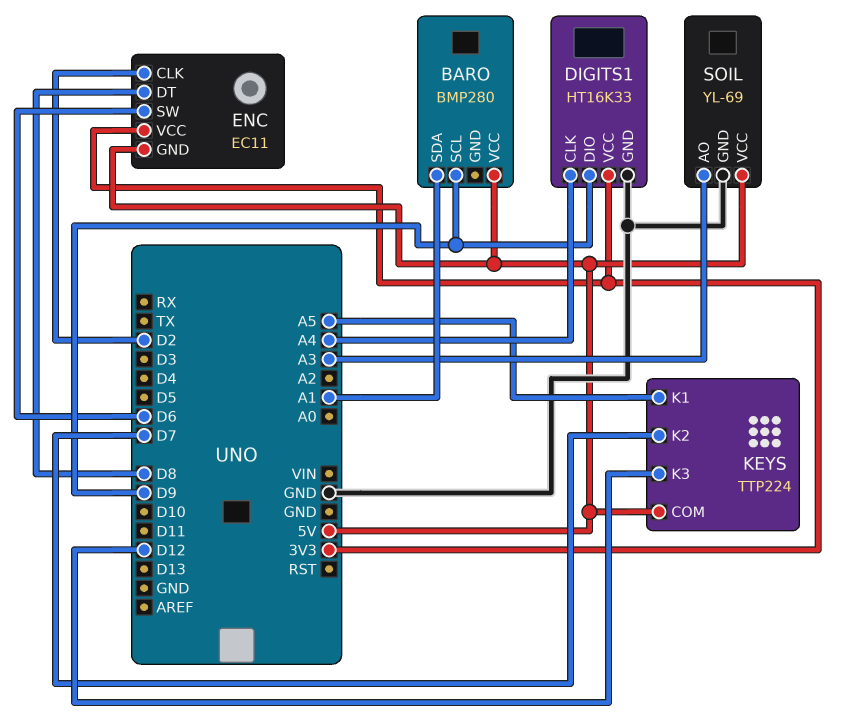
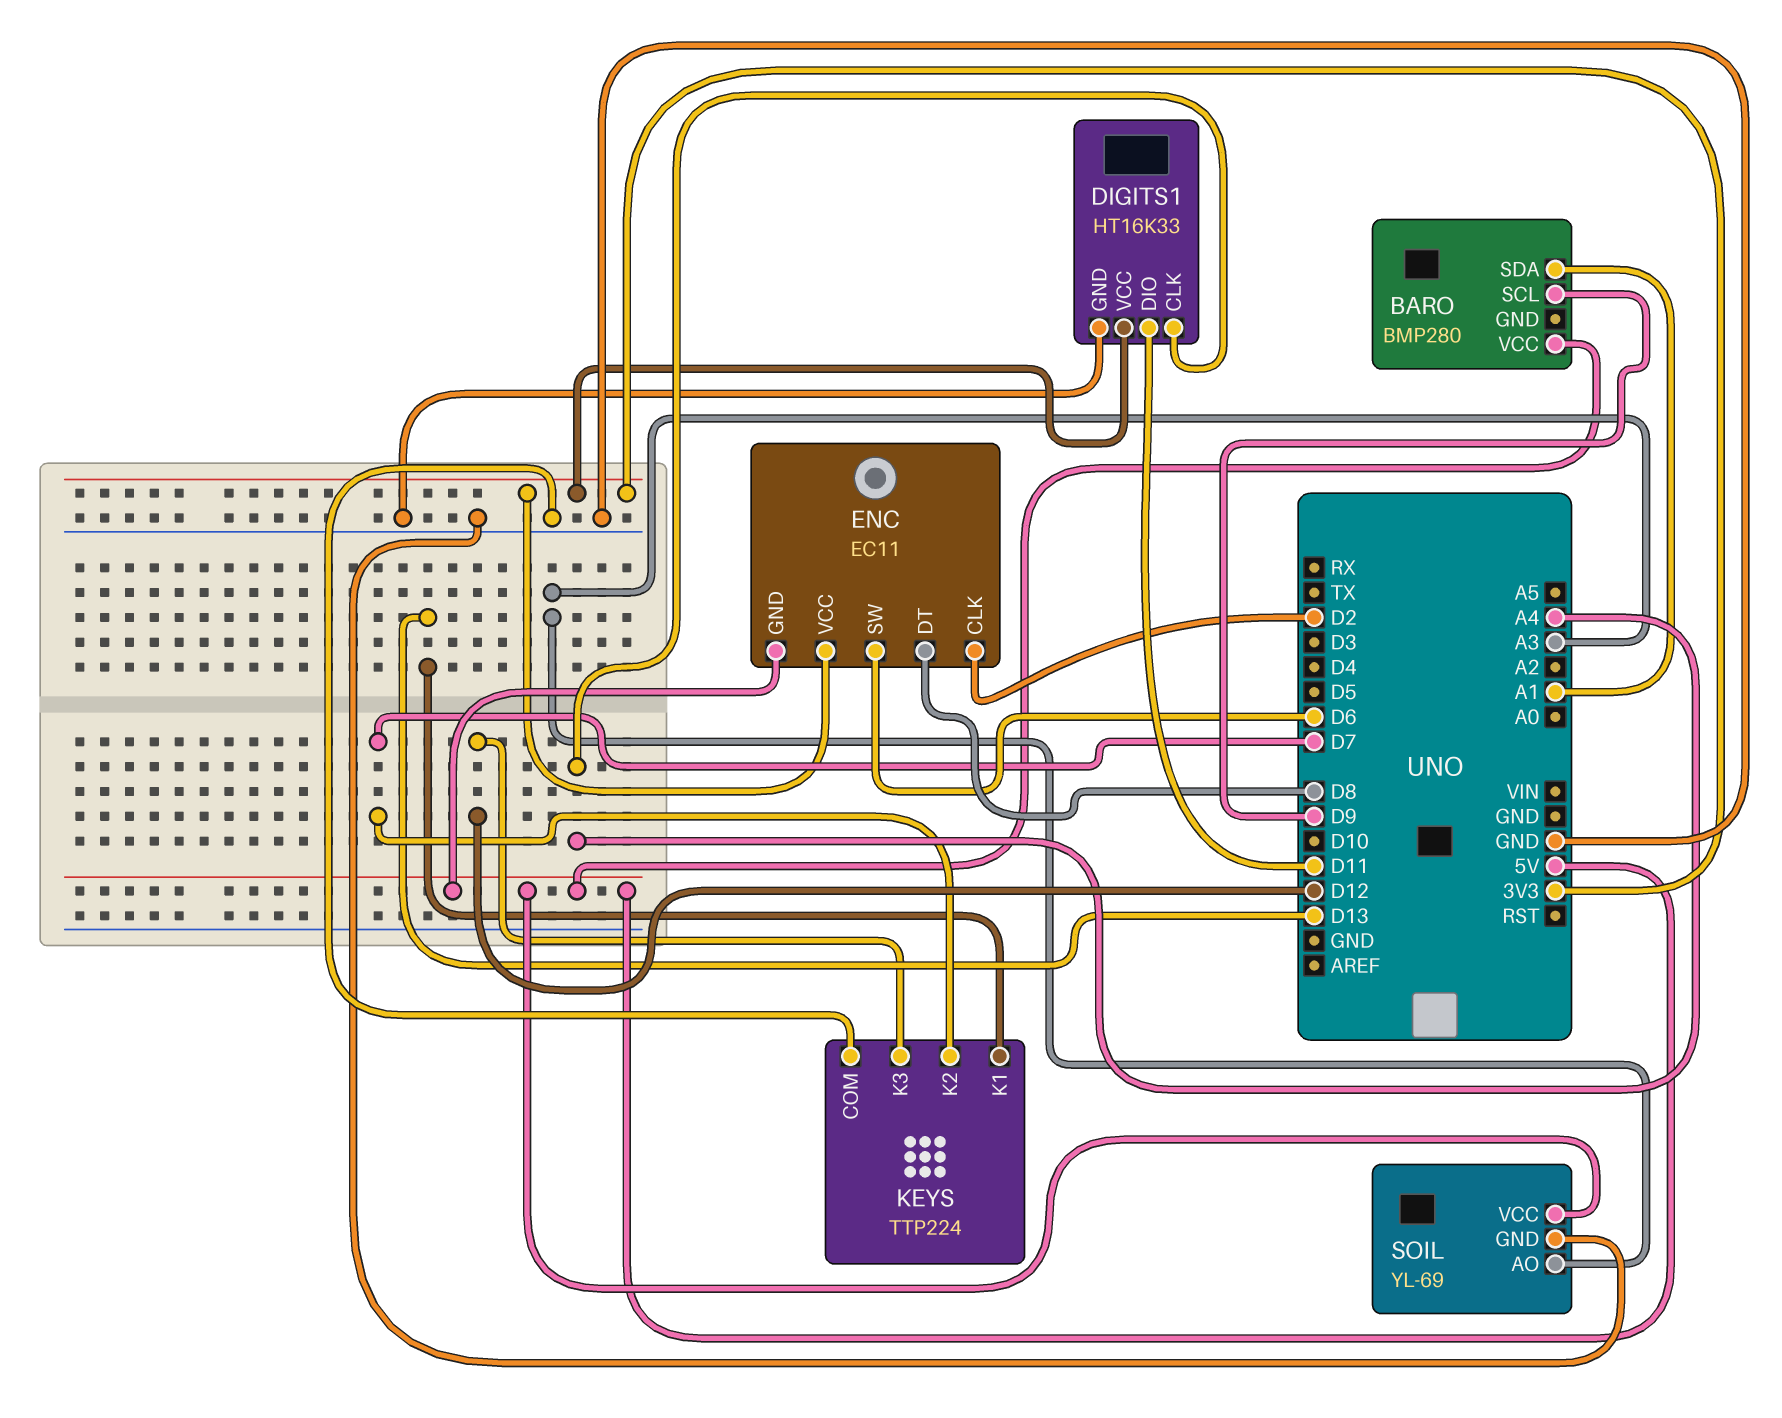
DIGITS1 pin DIO: D9 -> D11
KEYS pin COM: 5V -> GND
KEYS pin K1: A5 -> D13

